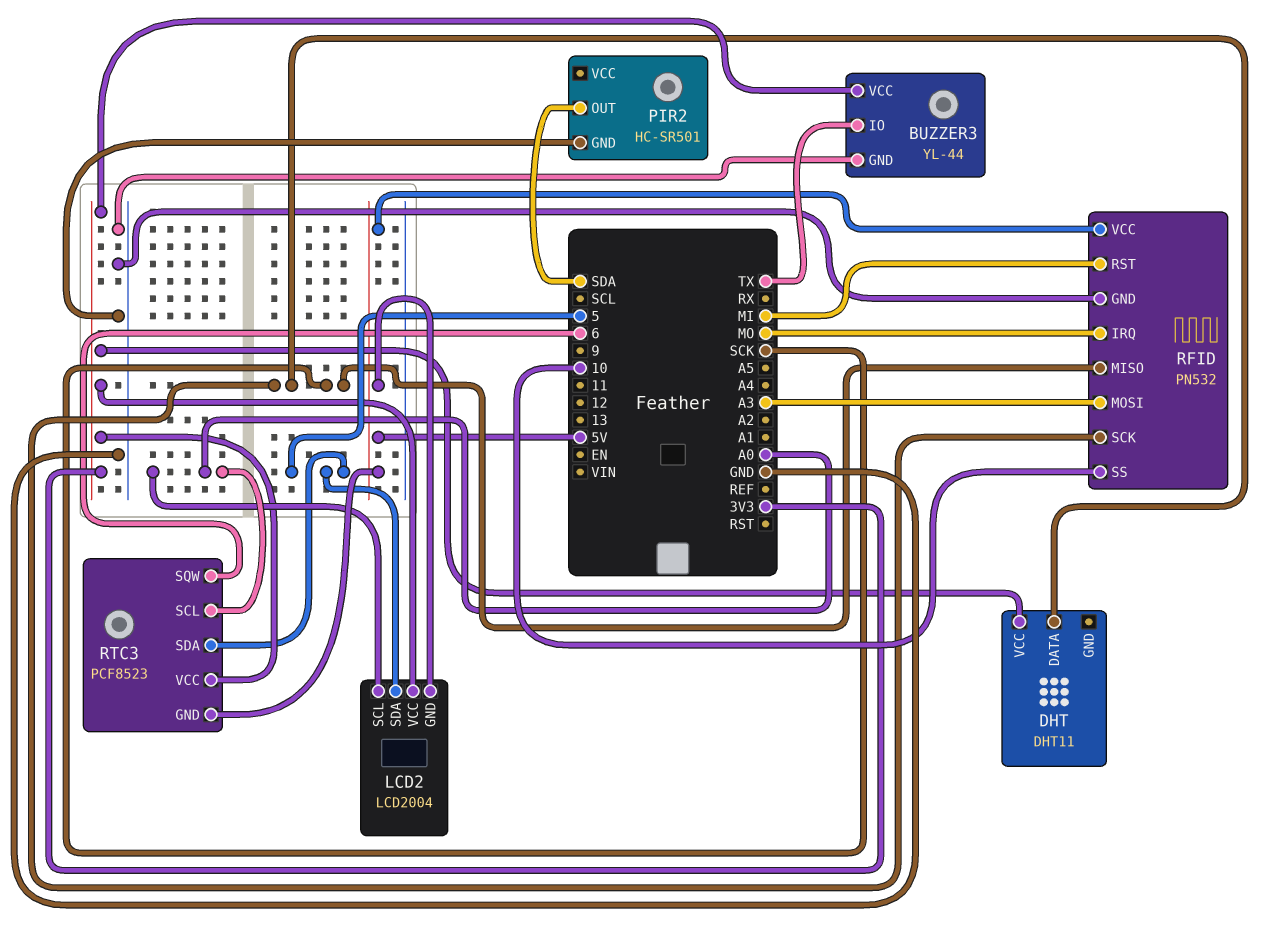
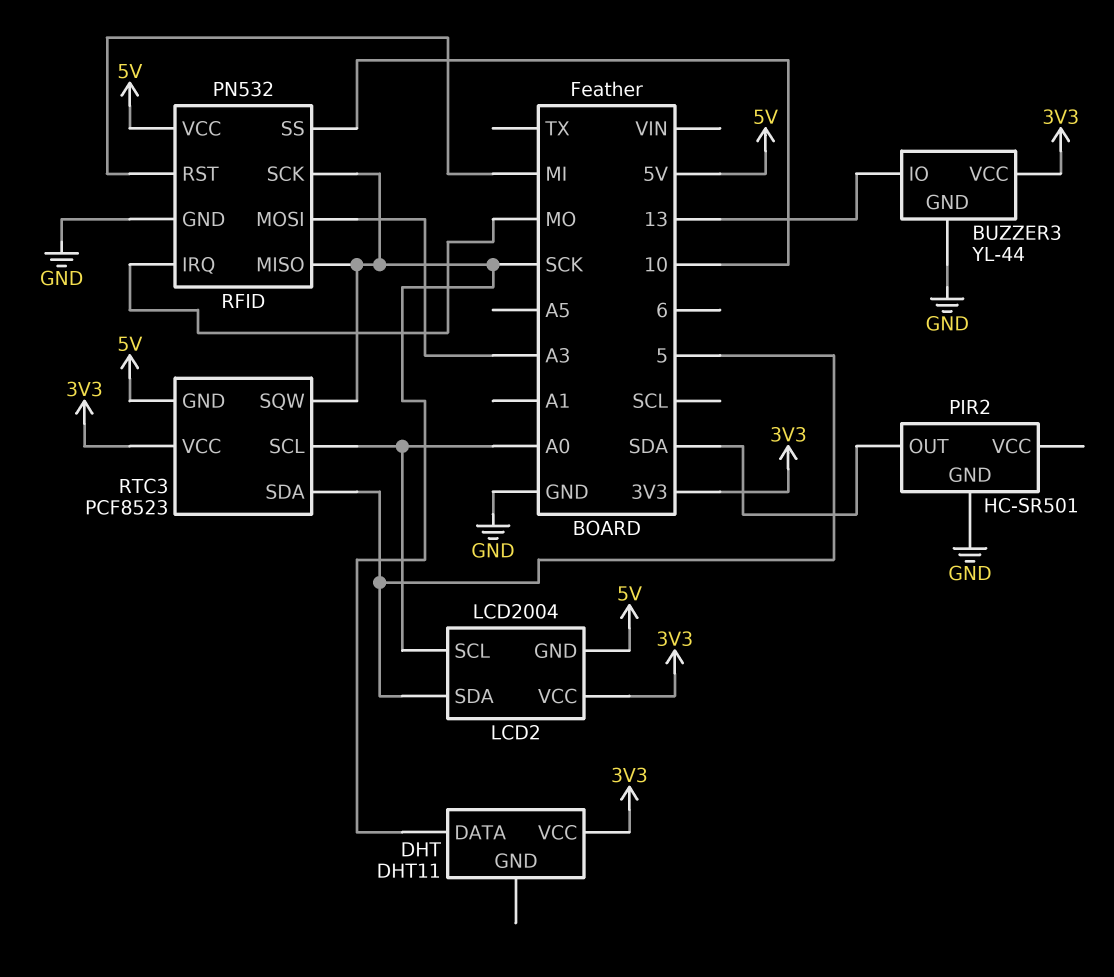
BUZZER3 pin IO: TX -> 13
RTC3 pin SQW: 6 -> SCK

